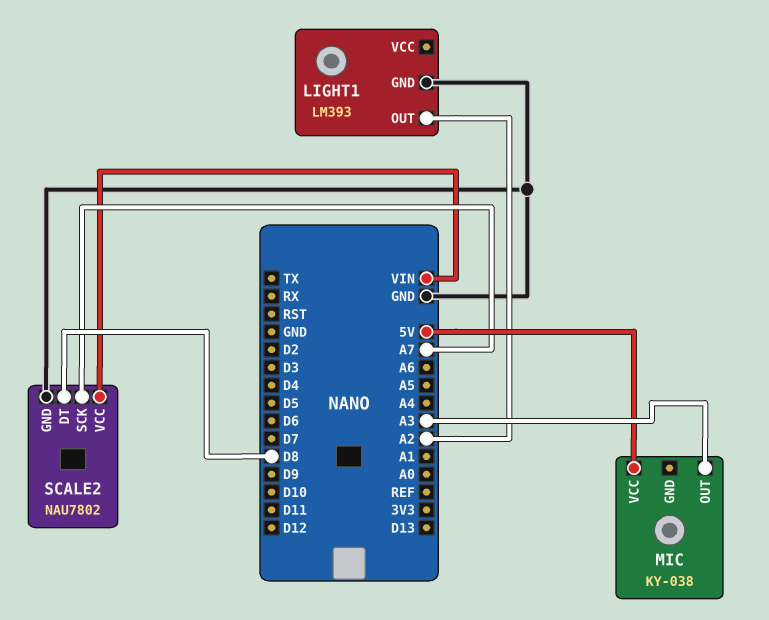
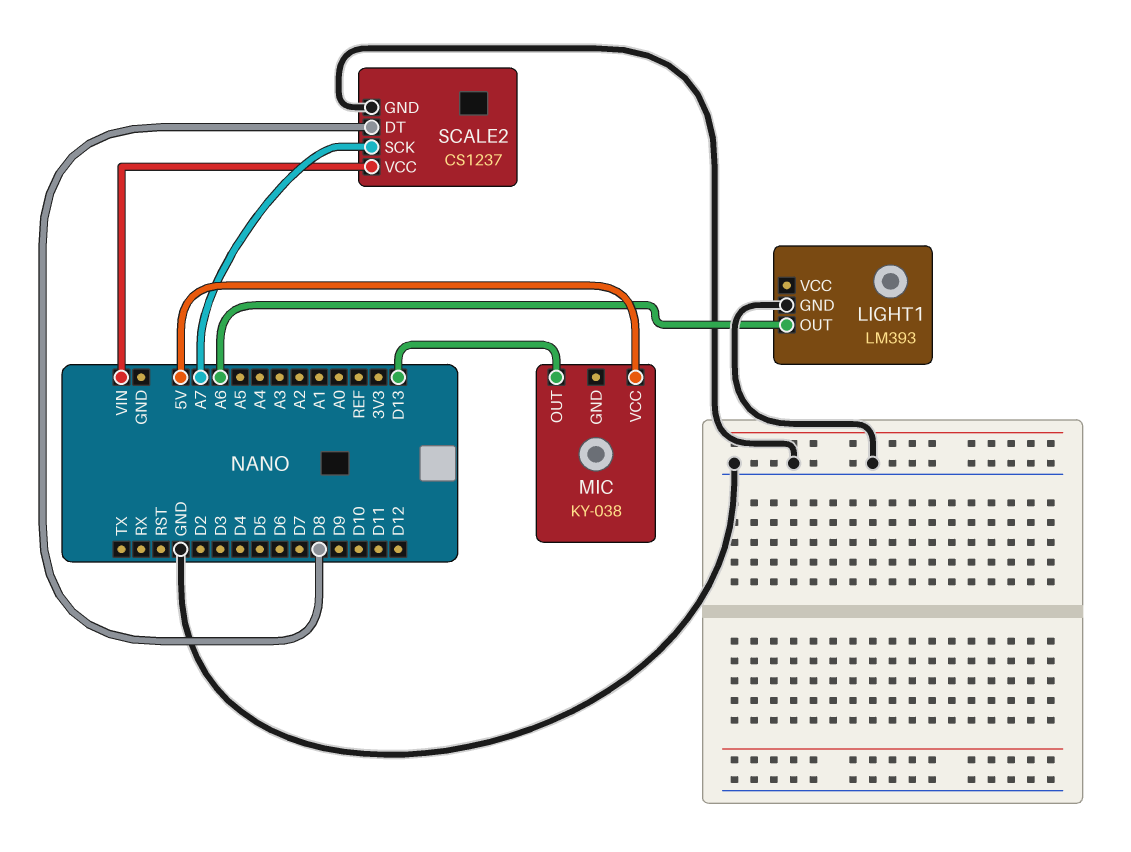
LIGHT1 pin OUT: A2 -> A6
MIC pin OUT: A3 -> D13
SCALE2: NAU7802 -> CS1237

